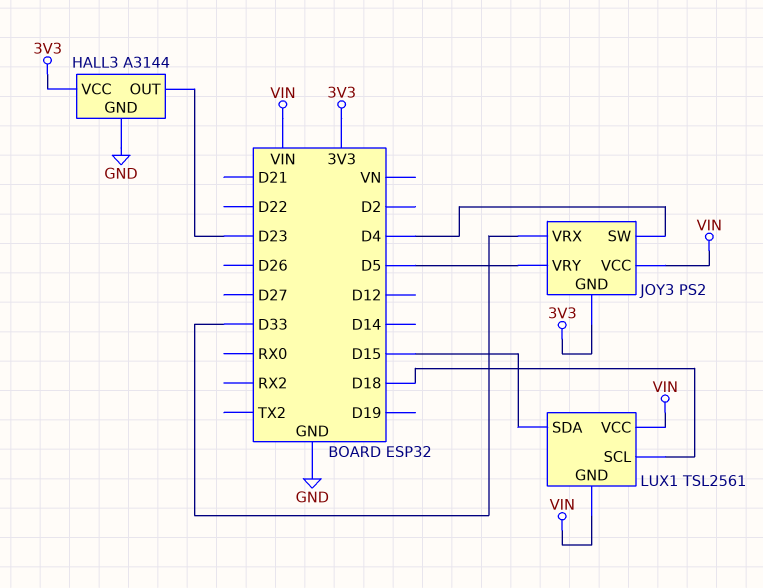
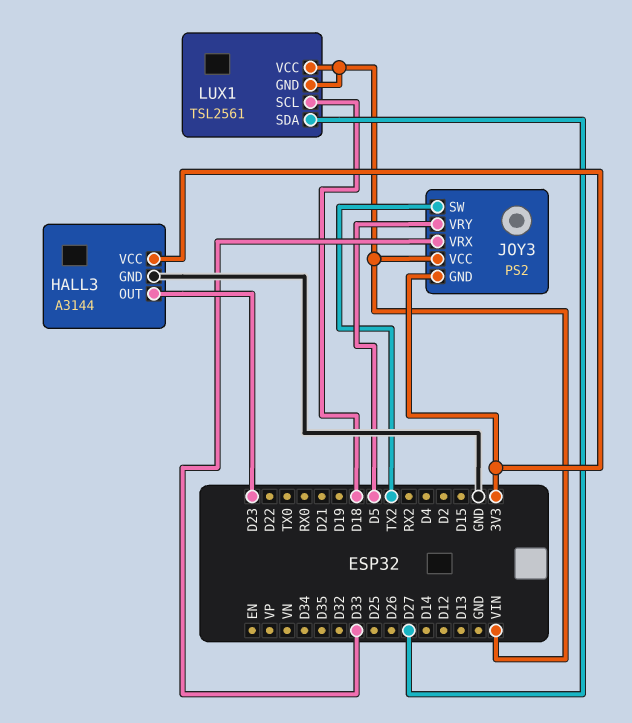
JOY3 pin SW: D4 -> TX2
LUX1 pin SDA: D15 -> D27

